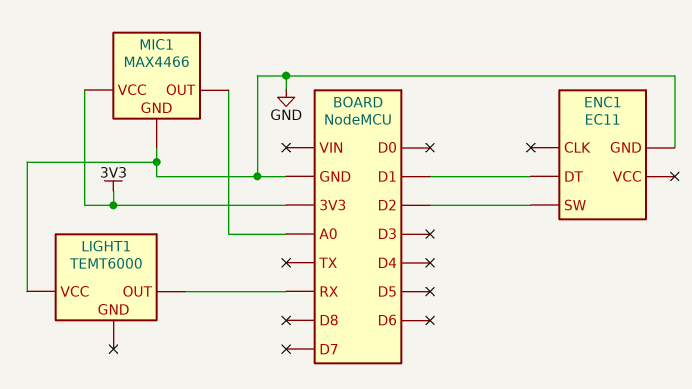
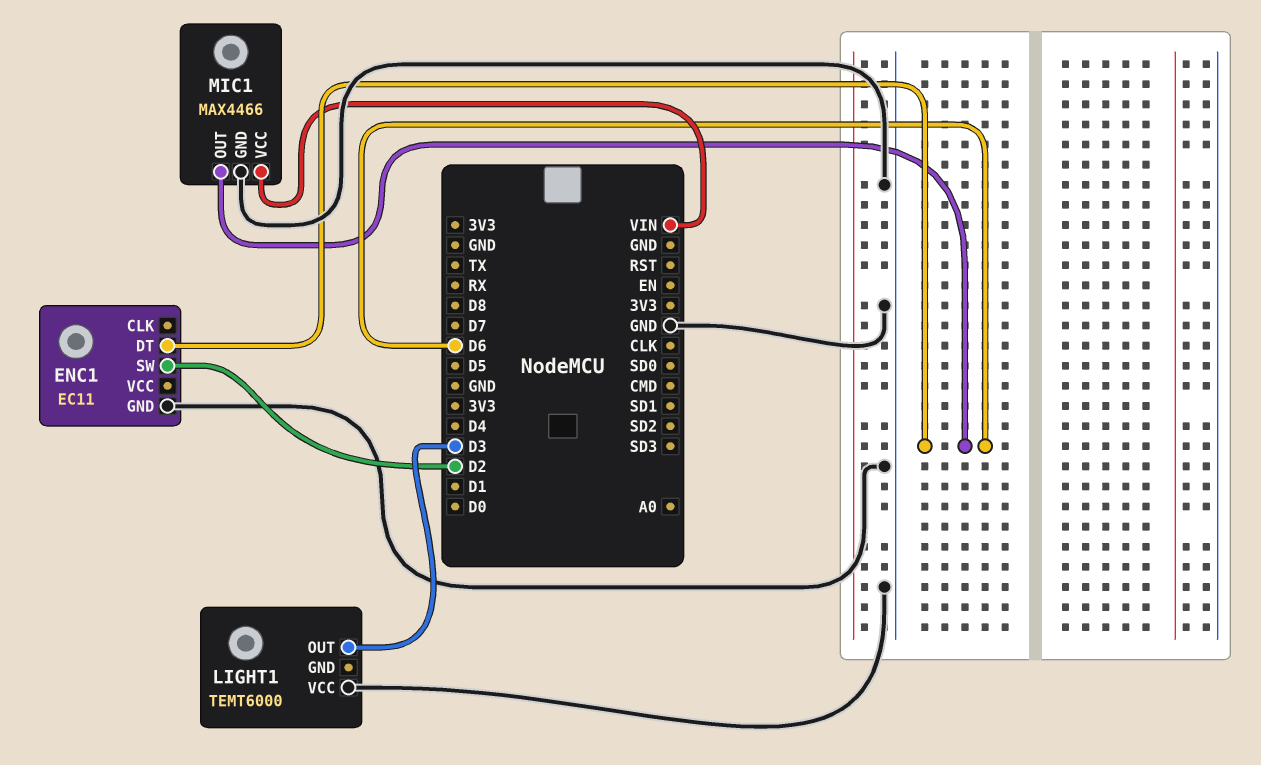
ENC1 pin DT: D1 -> D6
LIGHT1 pin OUT: RX -> D3
MIC1 pin OUT: A0 -> D6
MIC1 pin VCC: 3V3 -> VIN

